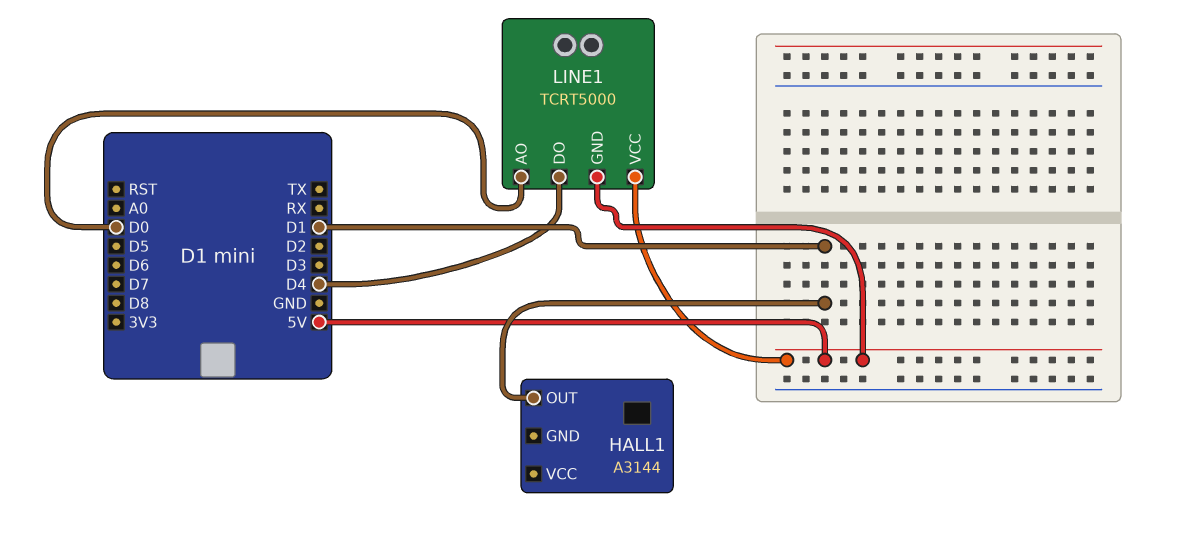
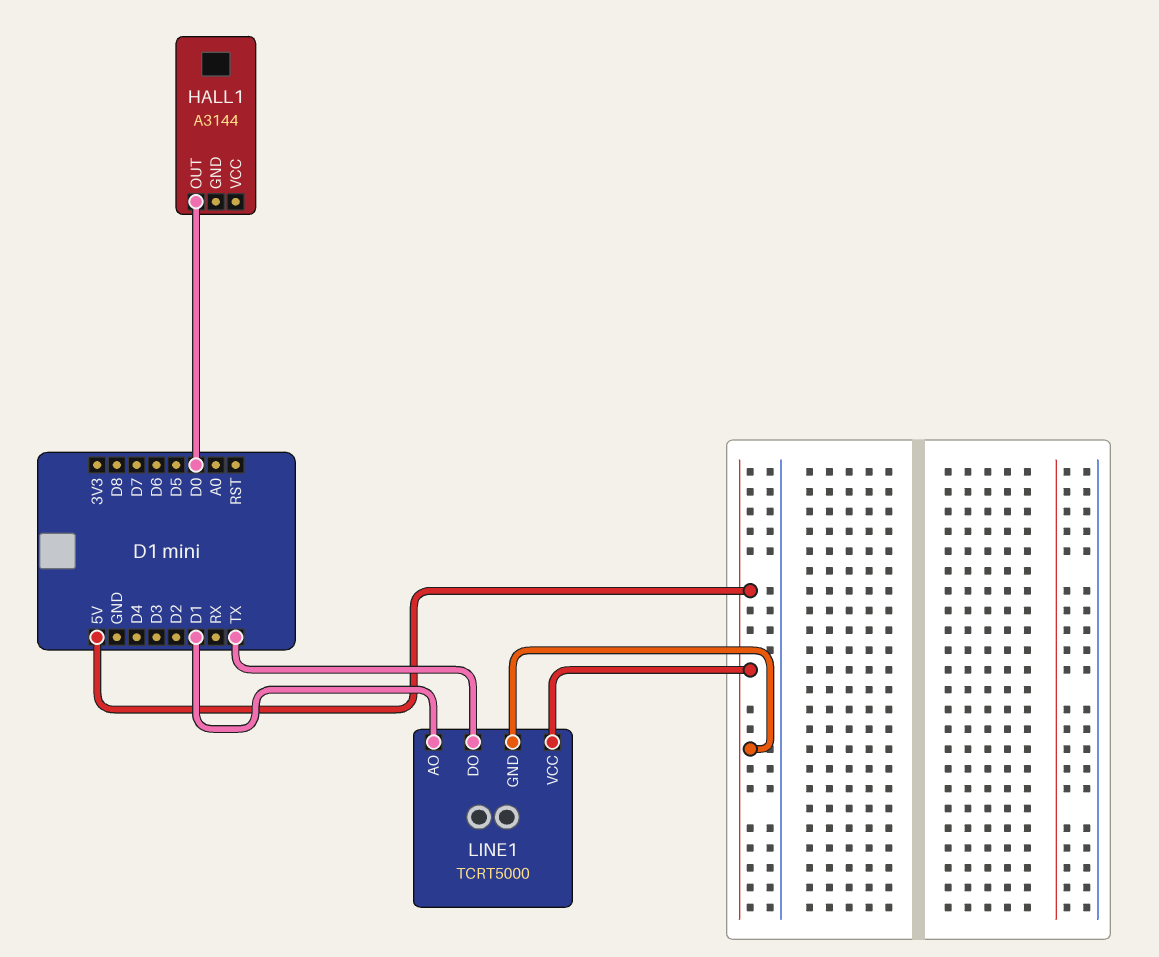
HALL1 pin OUT: D1 -> D0
LINE1 pin AO: D0 -> D1
LINE1 pin DO: D4 -> TX

